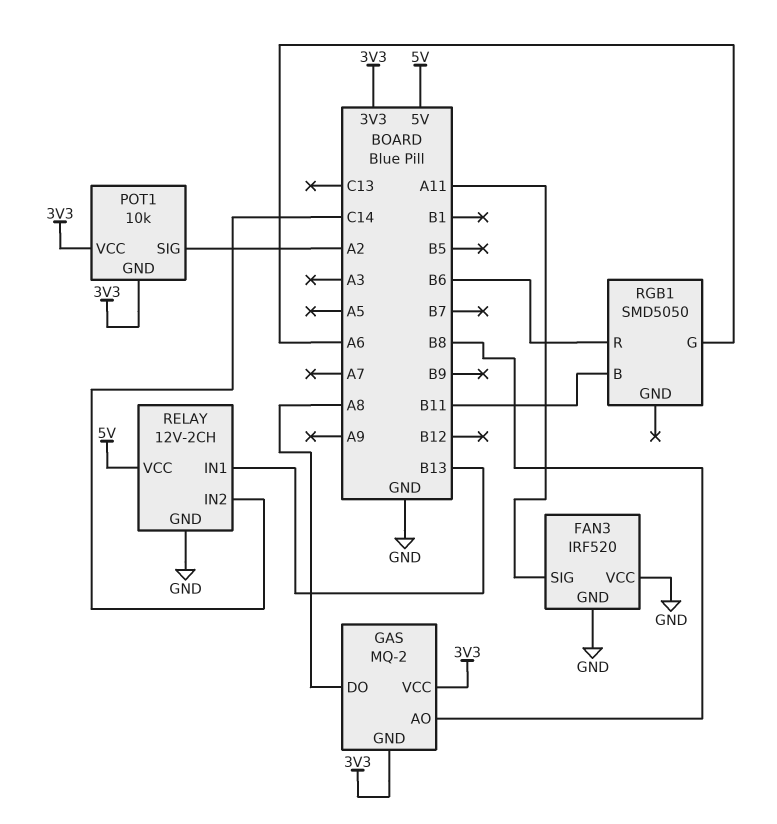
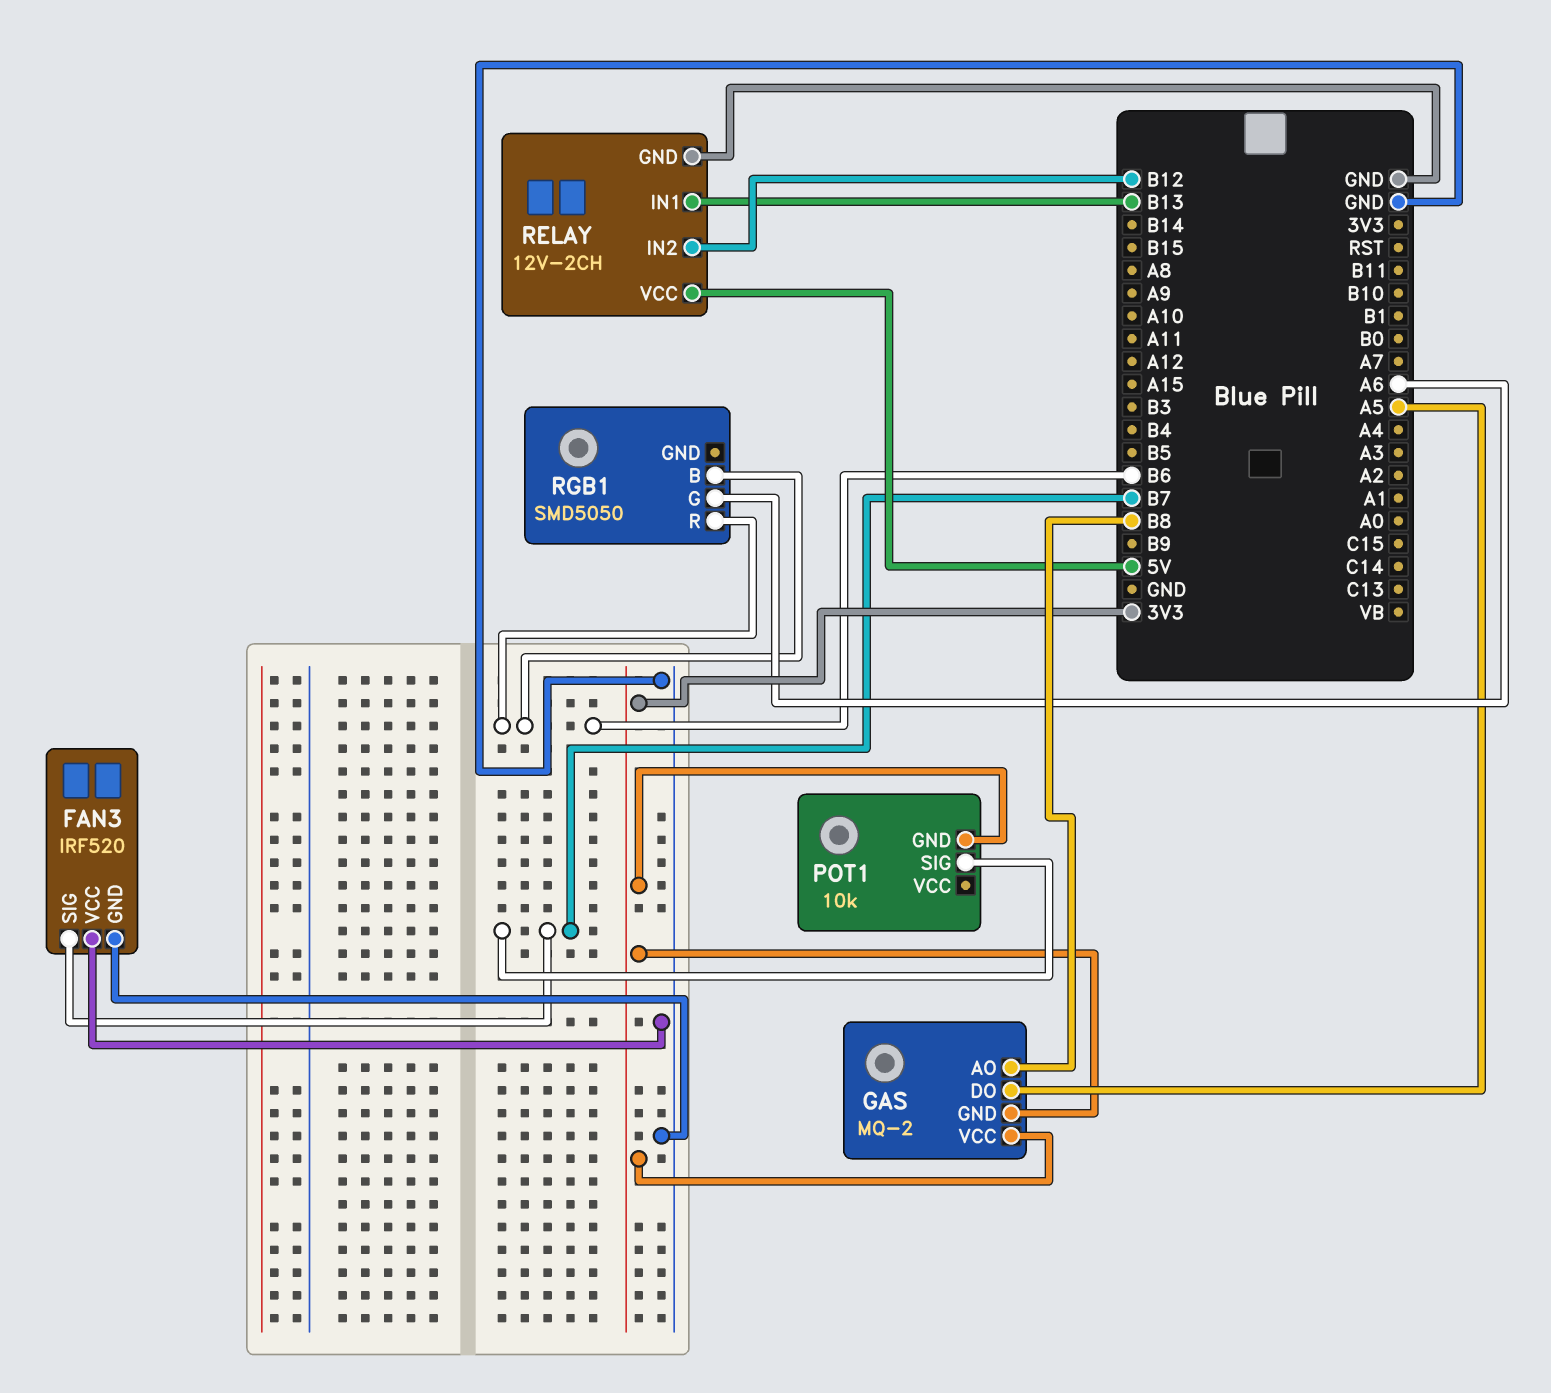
FAN3 pin SIG: A11 -> B7
GAS pin DO: A8 -> A5
POT1 pin SIG: A2 -> B7
POT1 pin VCC: 3V3 -> none
RELAY pin IN2: C14 -> B12
RGB1 pin B: B11 -> B6

